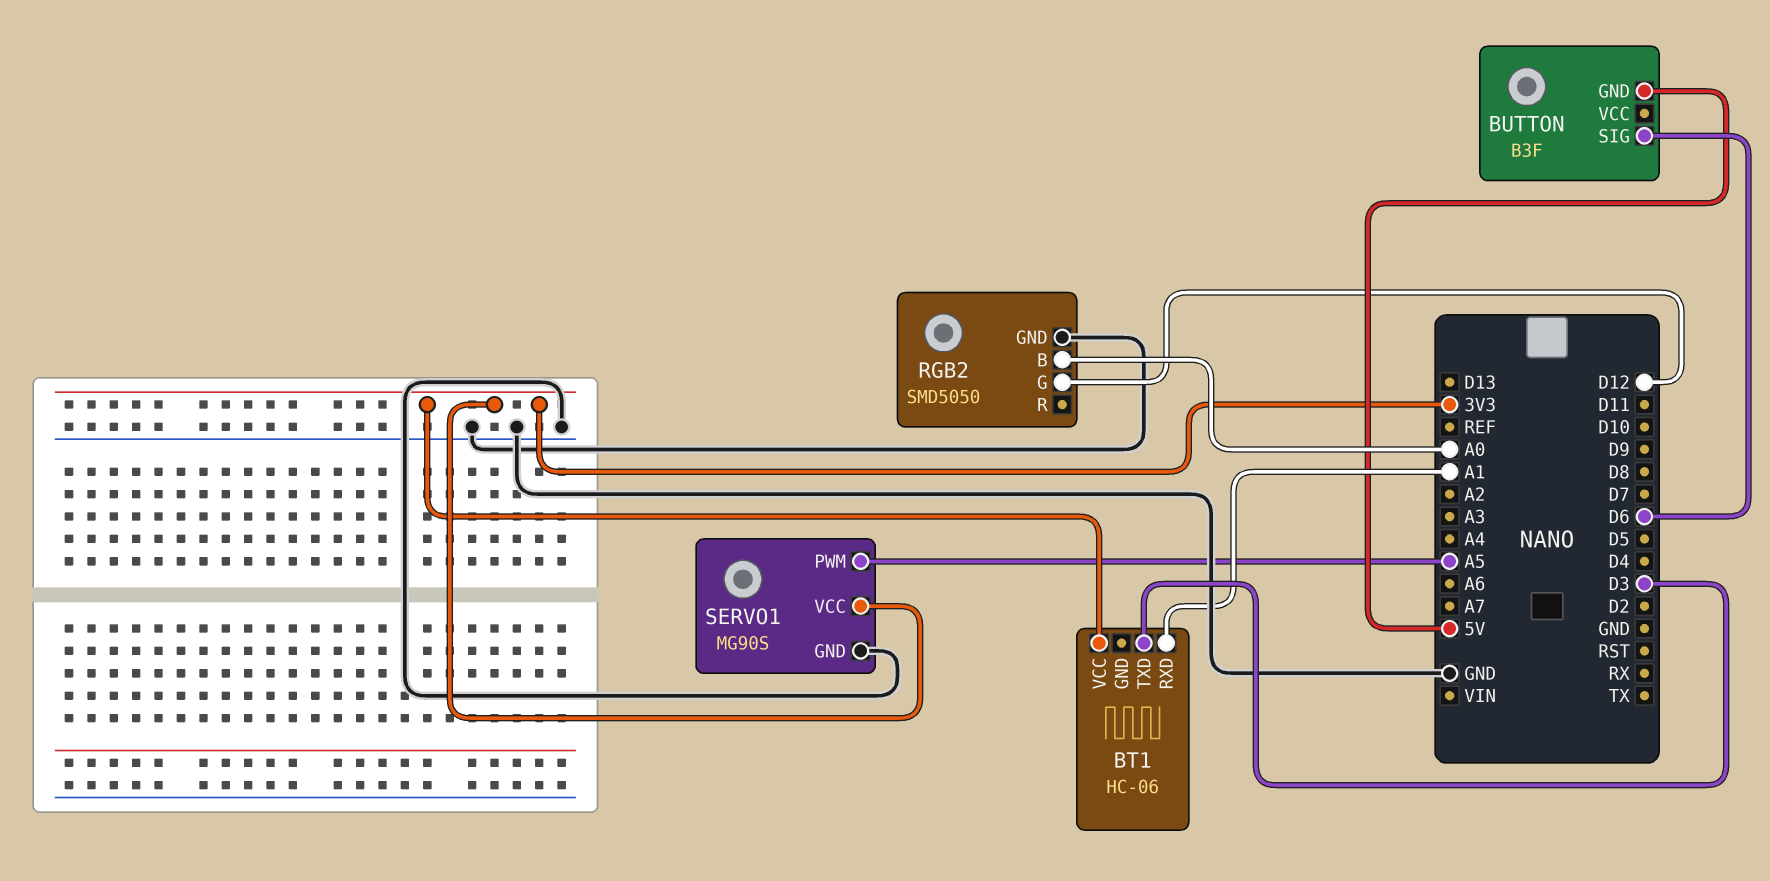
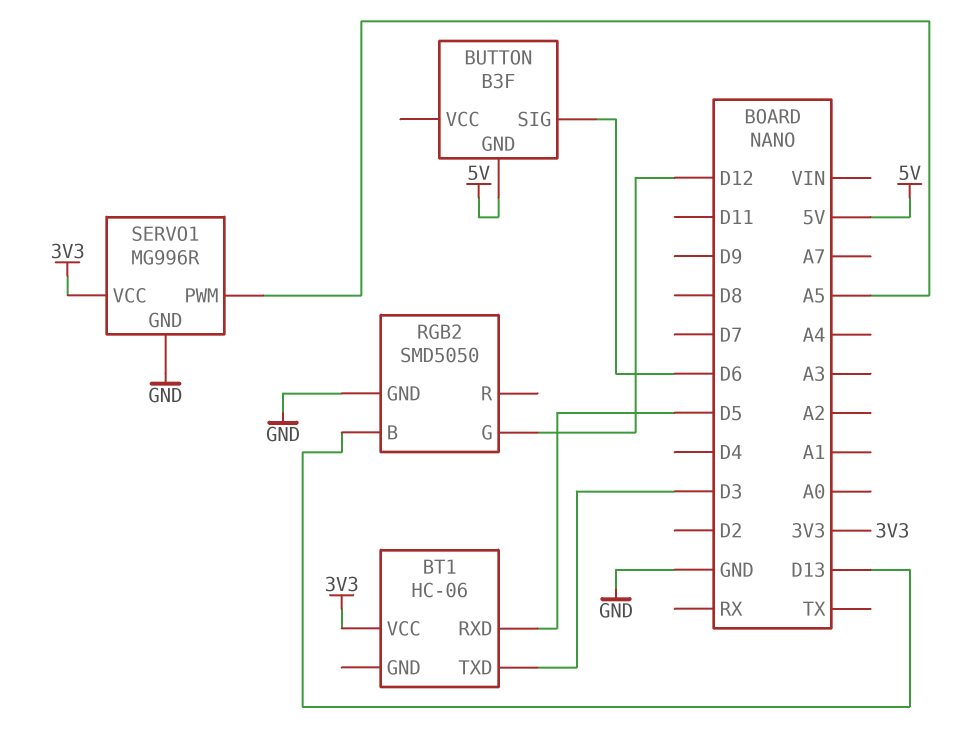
BT1 pin RXD: A1 -> D5
RGB2 pin B: A0 -> D13
SERVO1: MG90S -> MG996R

